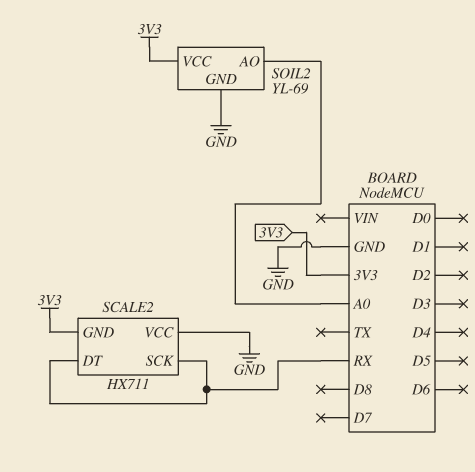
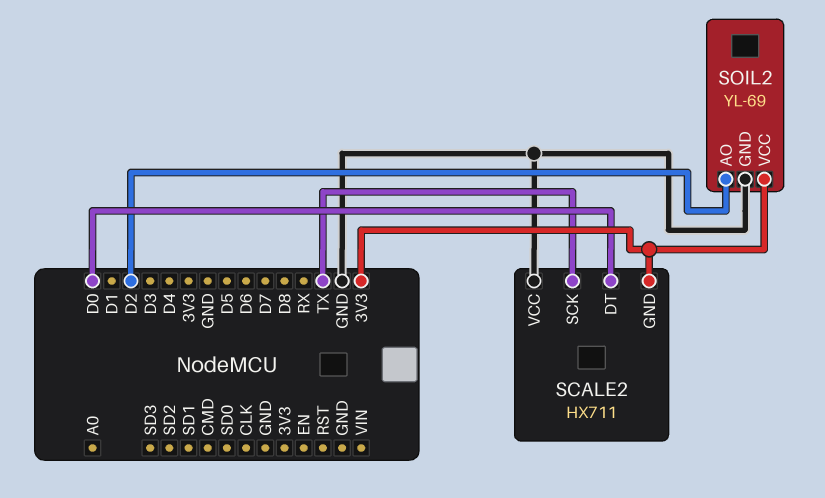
SCALE2 pin DT: RX -> D0
SCALE2 pin SCK: RX -> TX
SOIL2 pin AO: A0 -> D2

